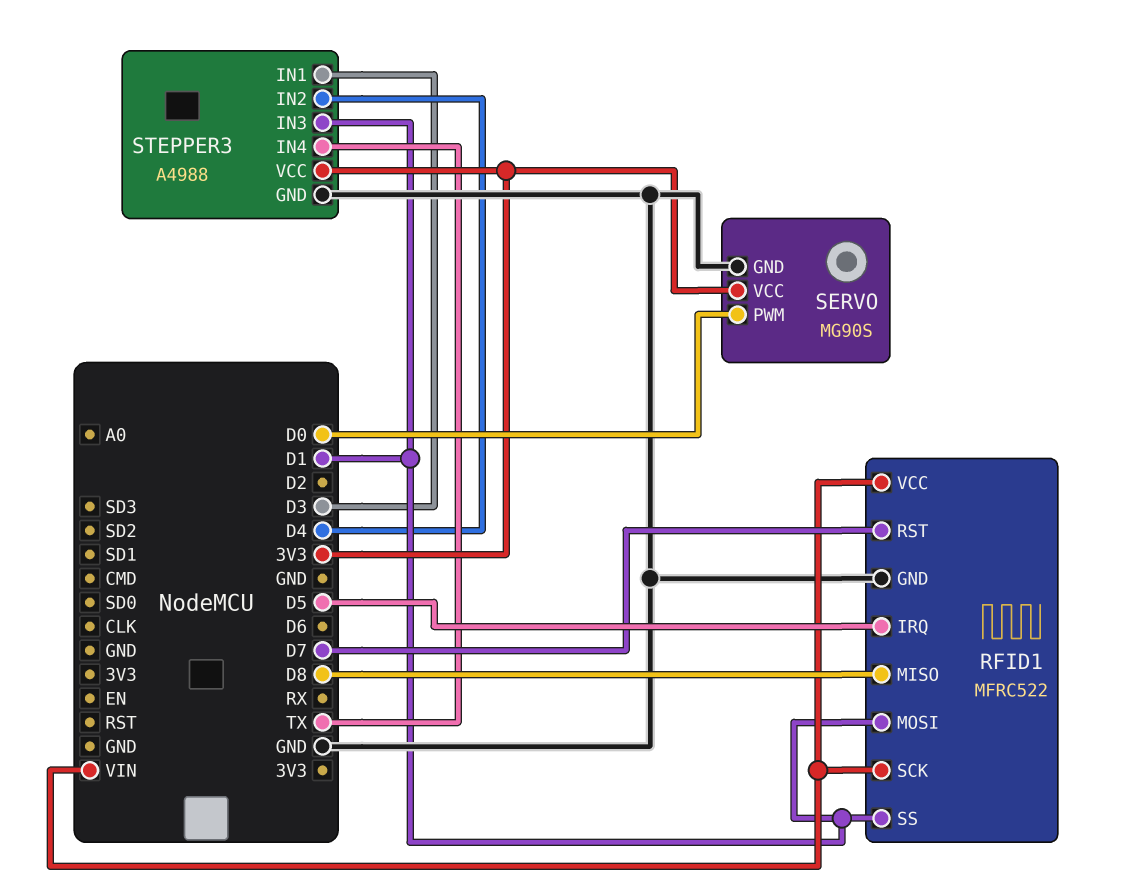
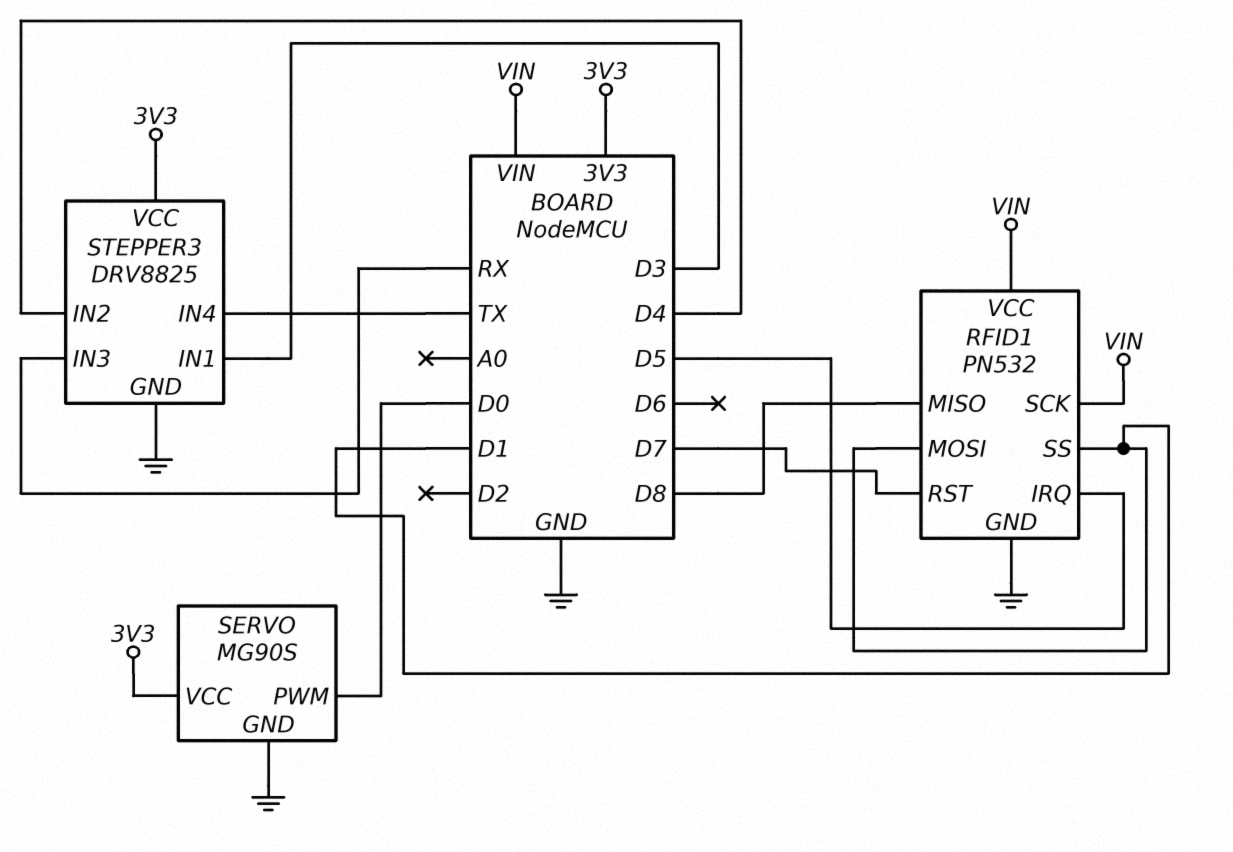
RFID1: MFRC522 -> PN532
STEPPER3: A4988 -> DRV8825
STEPPER3 pin IN3: D1 -> RX

